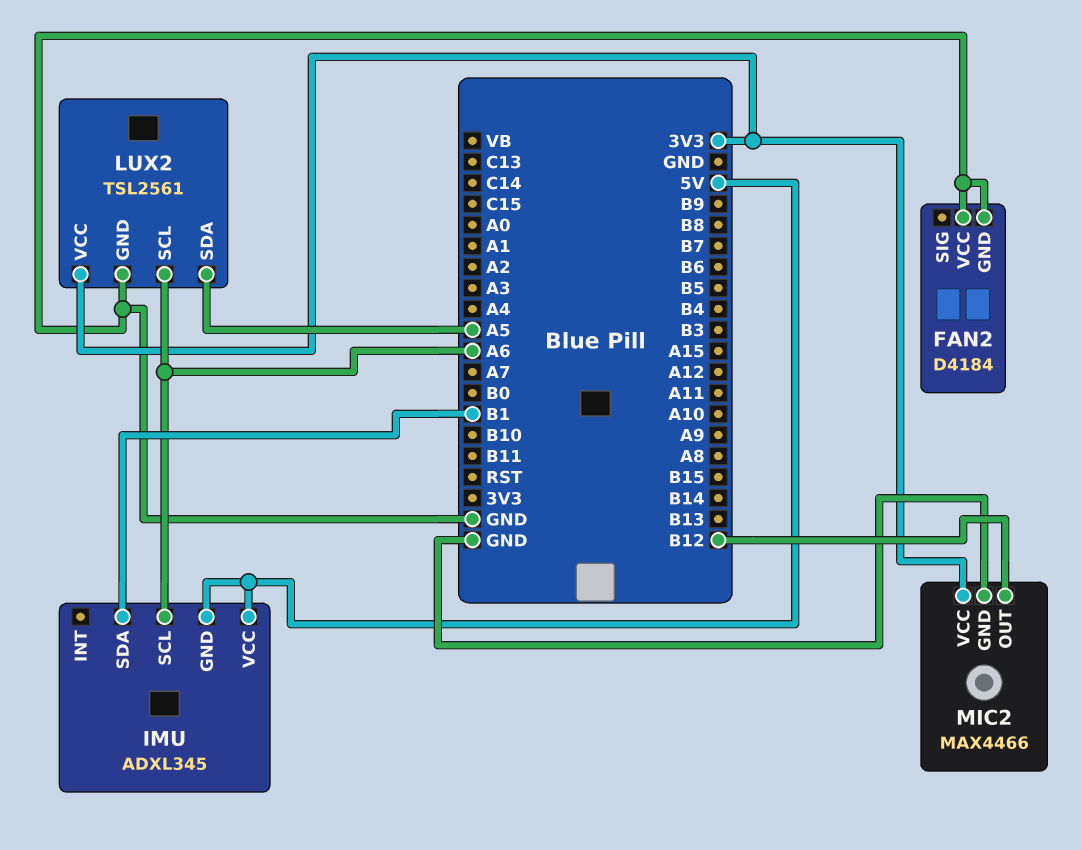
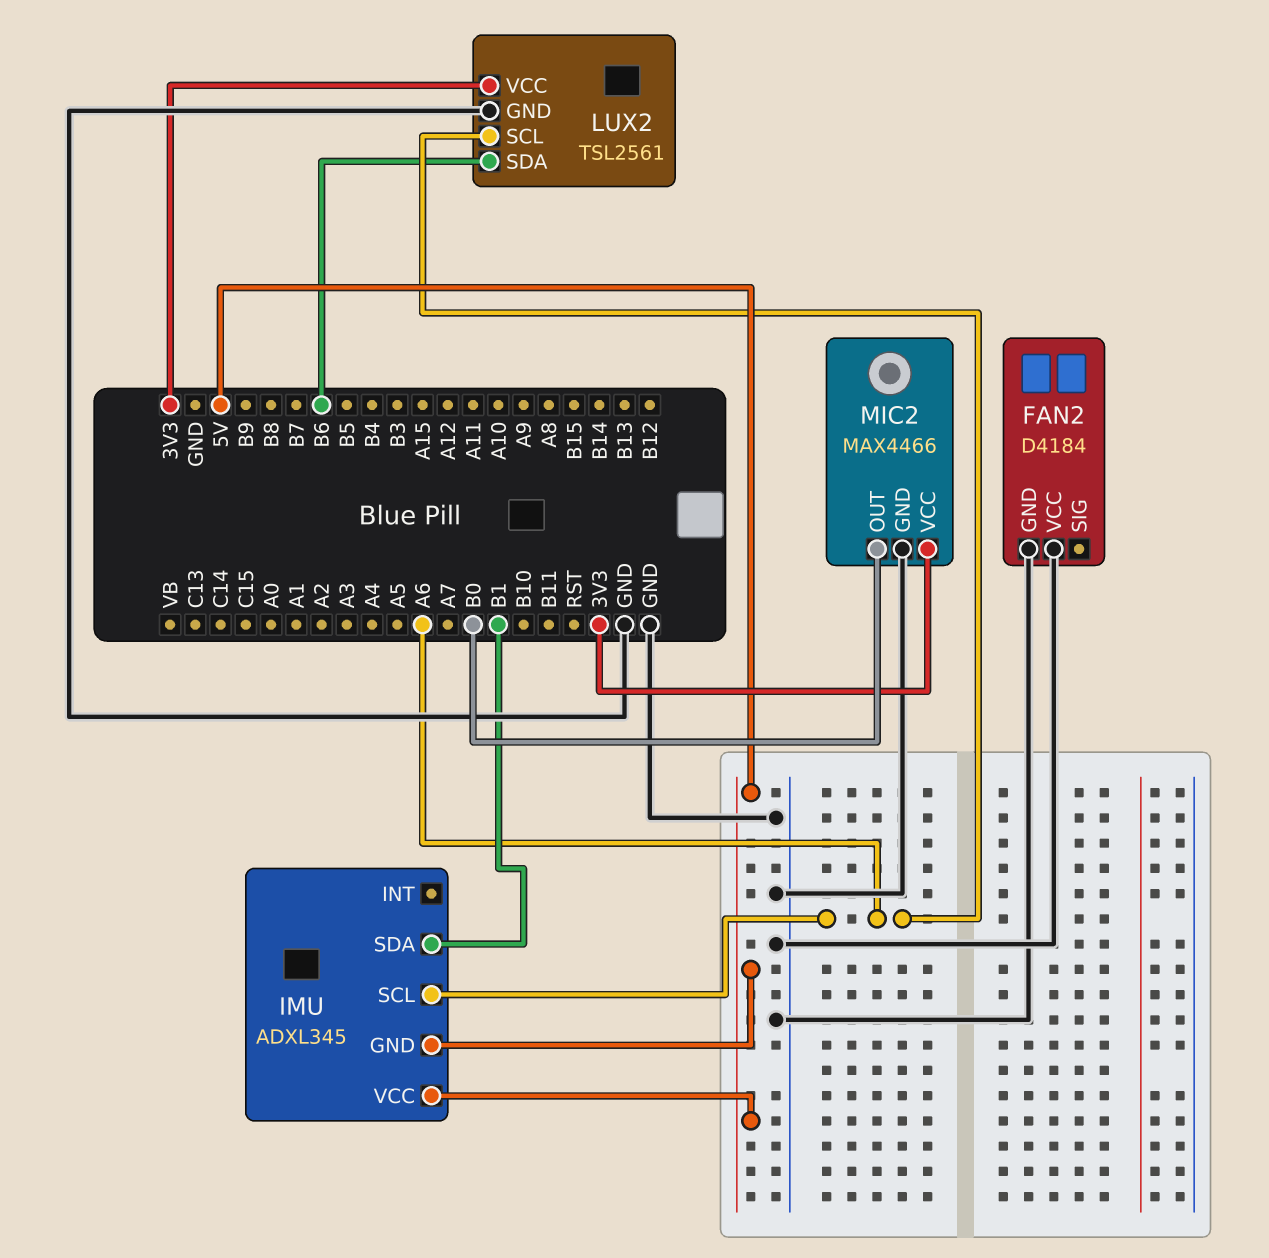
LUX2 pin SDA: A5 -> B6
MIC2 pin OUT: B12 -> B0

